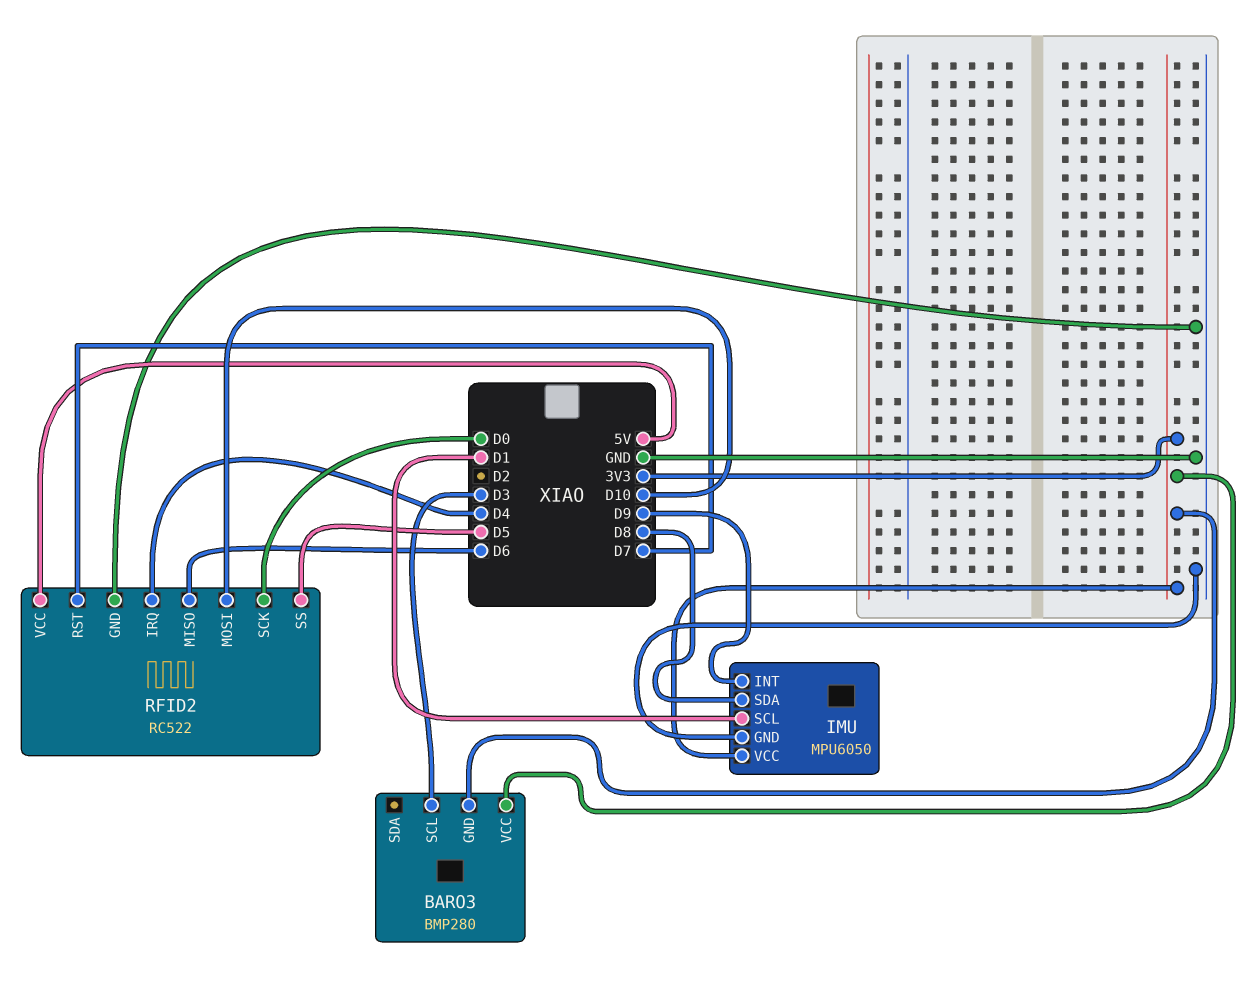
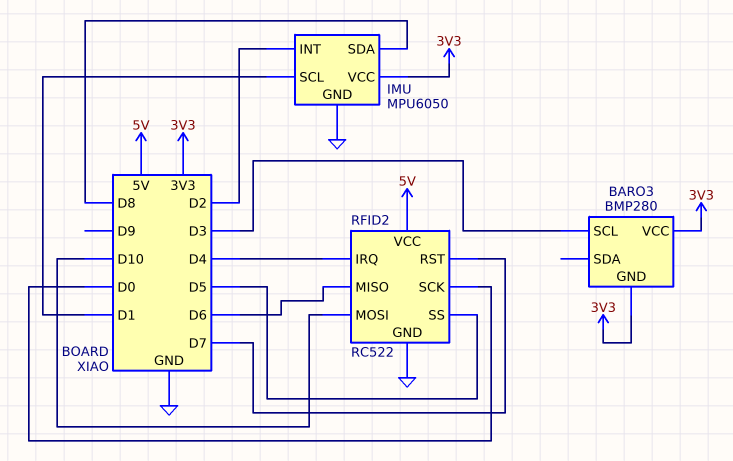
IMU pin INT: D9 -> D2

